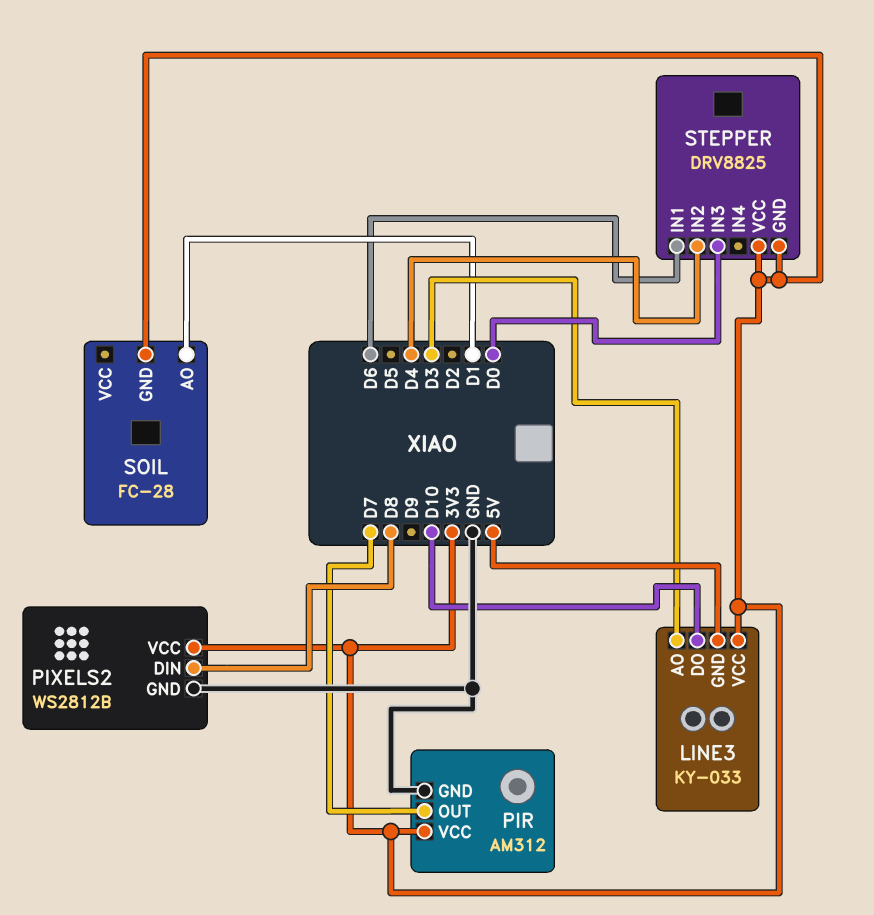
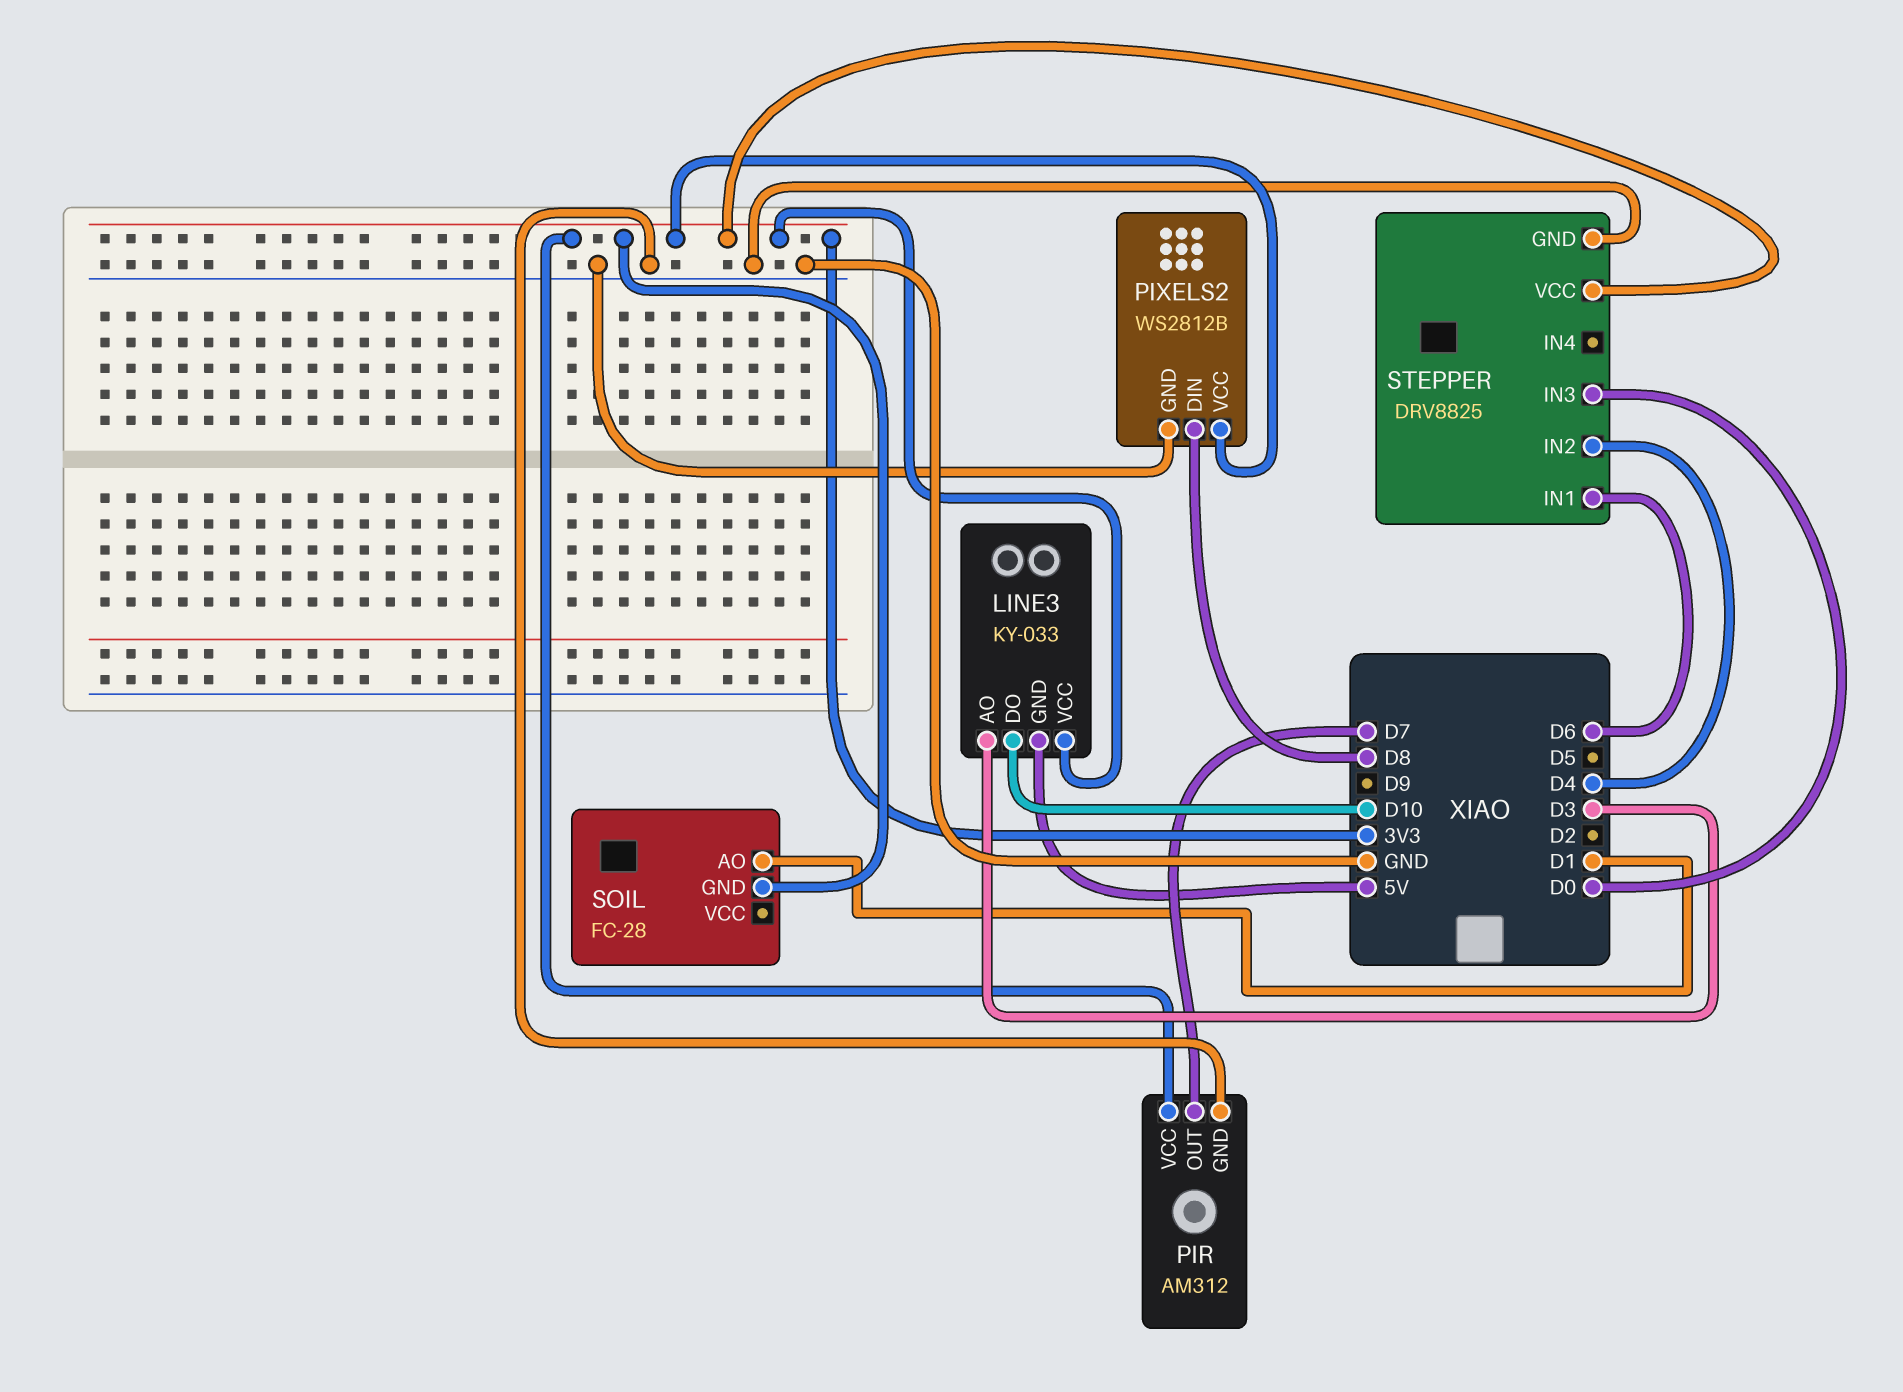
STEPPER pin GND: 3V3 -> GND

